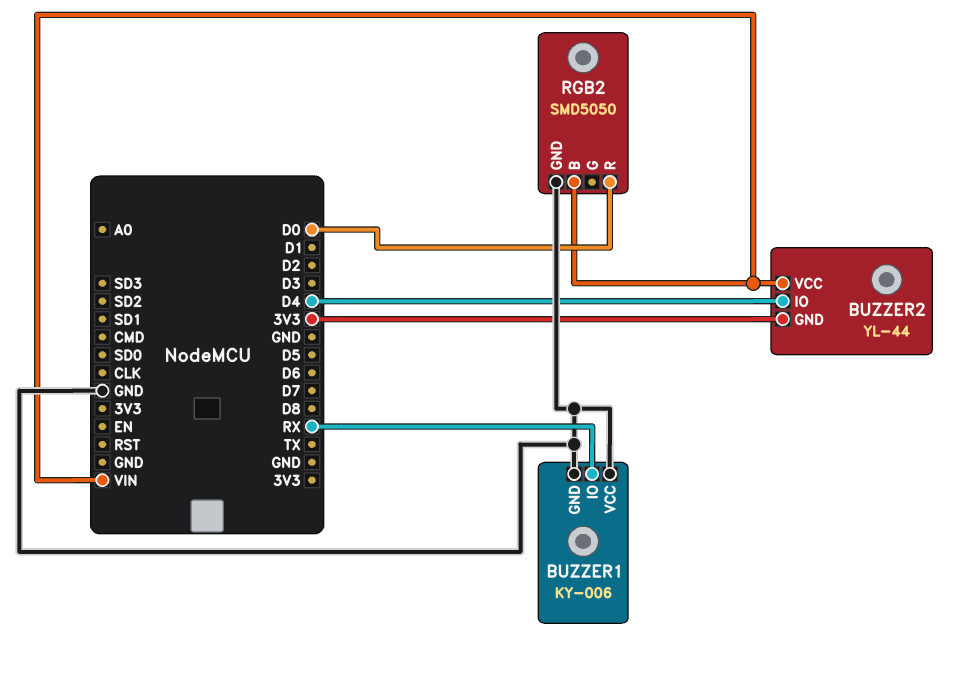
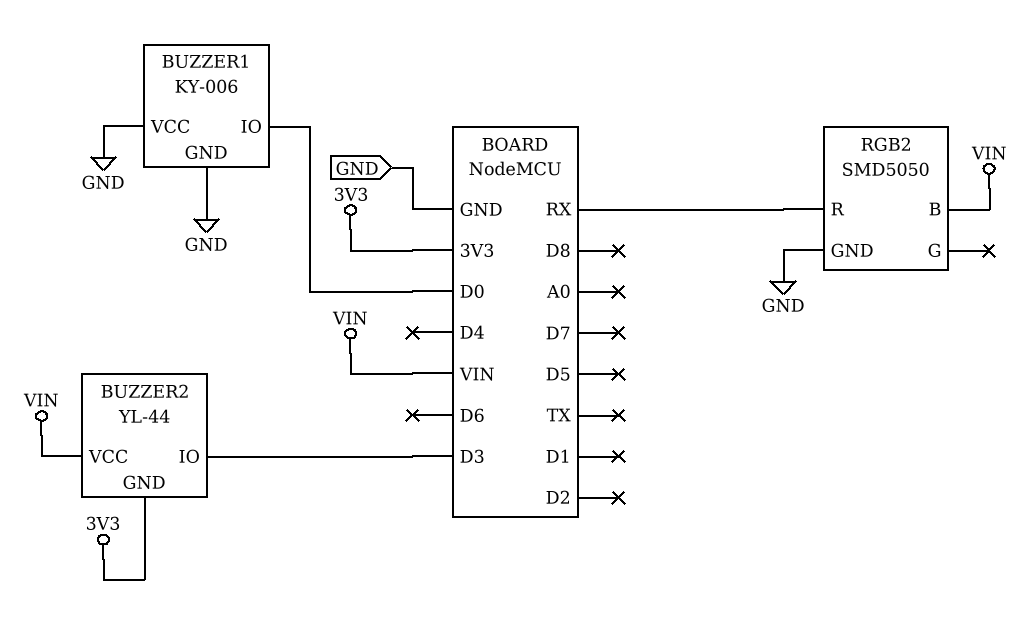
BUZZER1 pin IO: RX -> D0
BUZZER2 pin IO: D4 -> D3
RGB2 pin R: D0 -> RX

